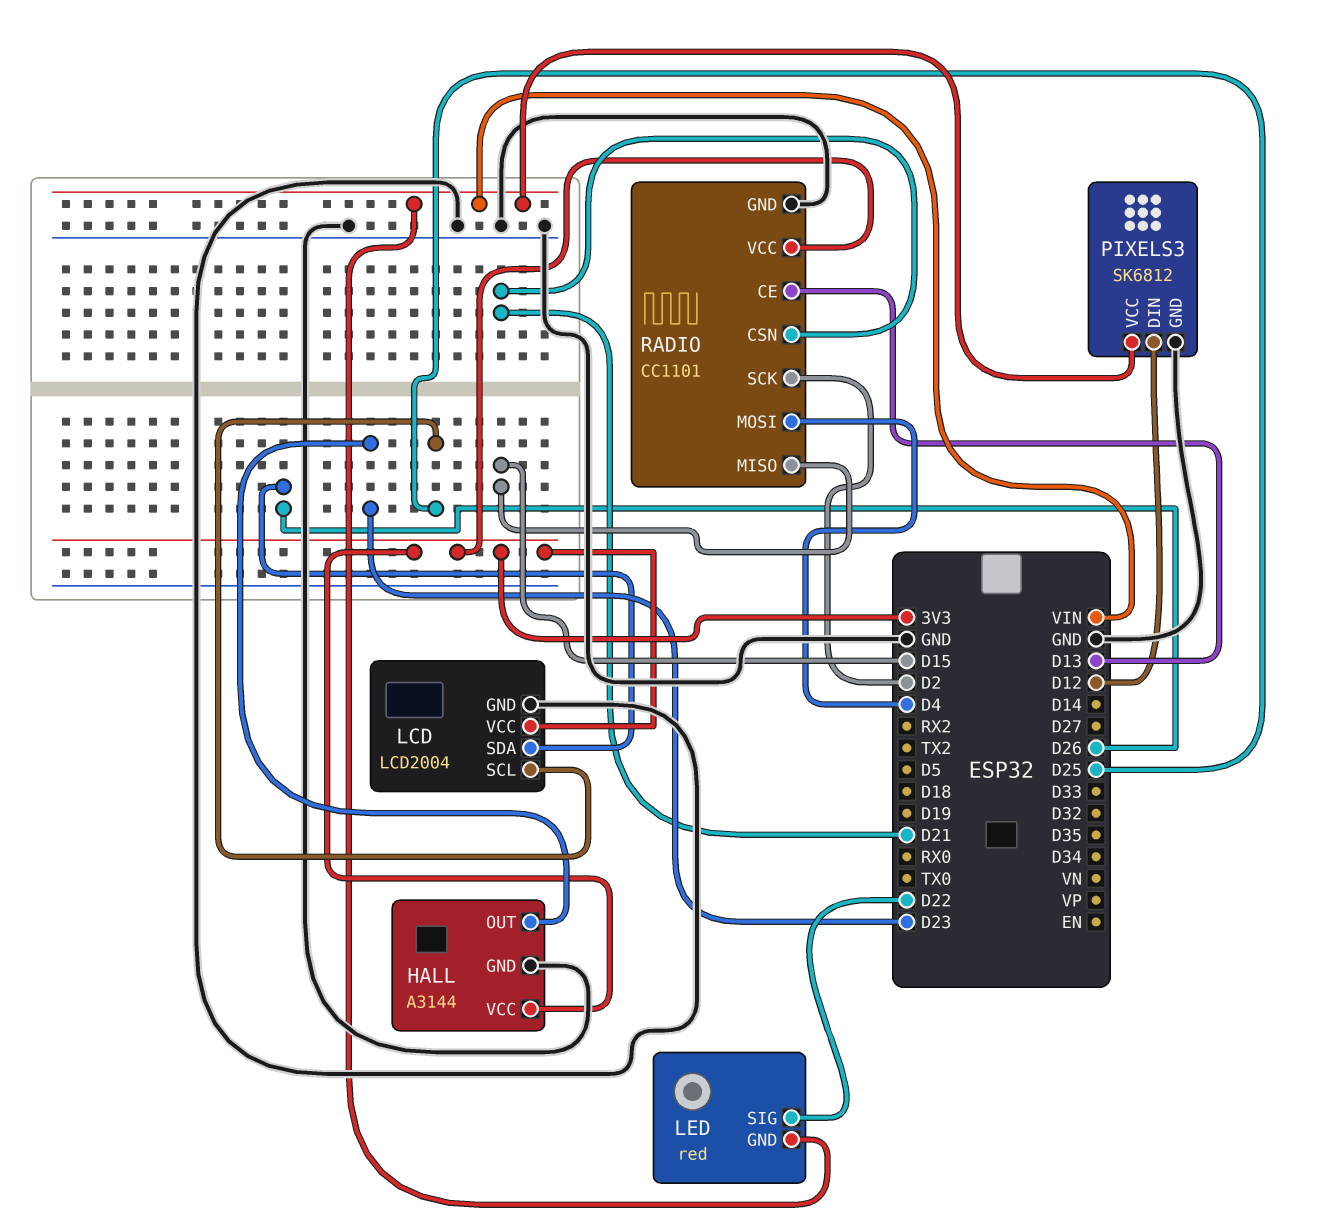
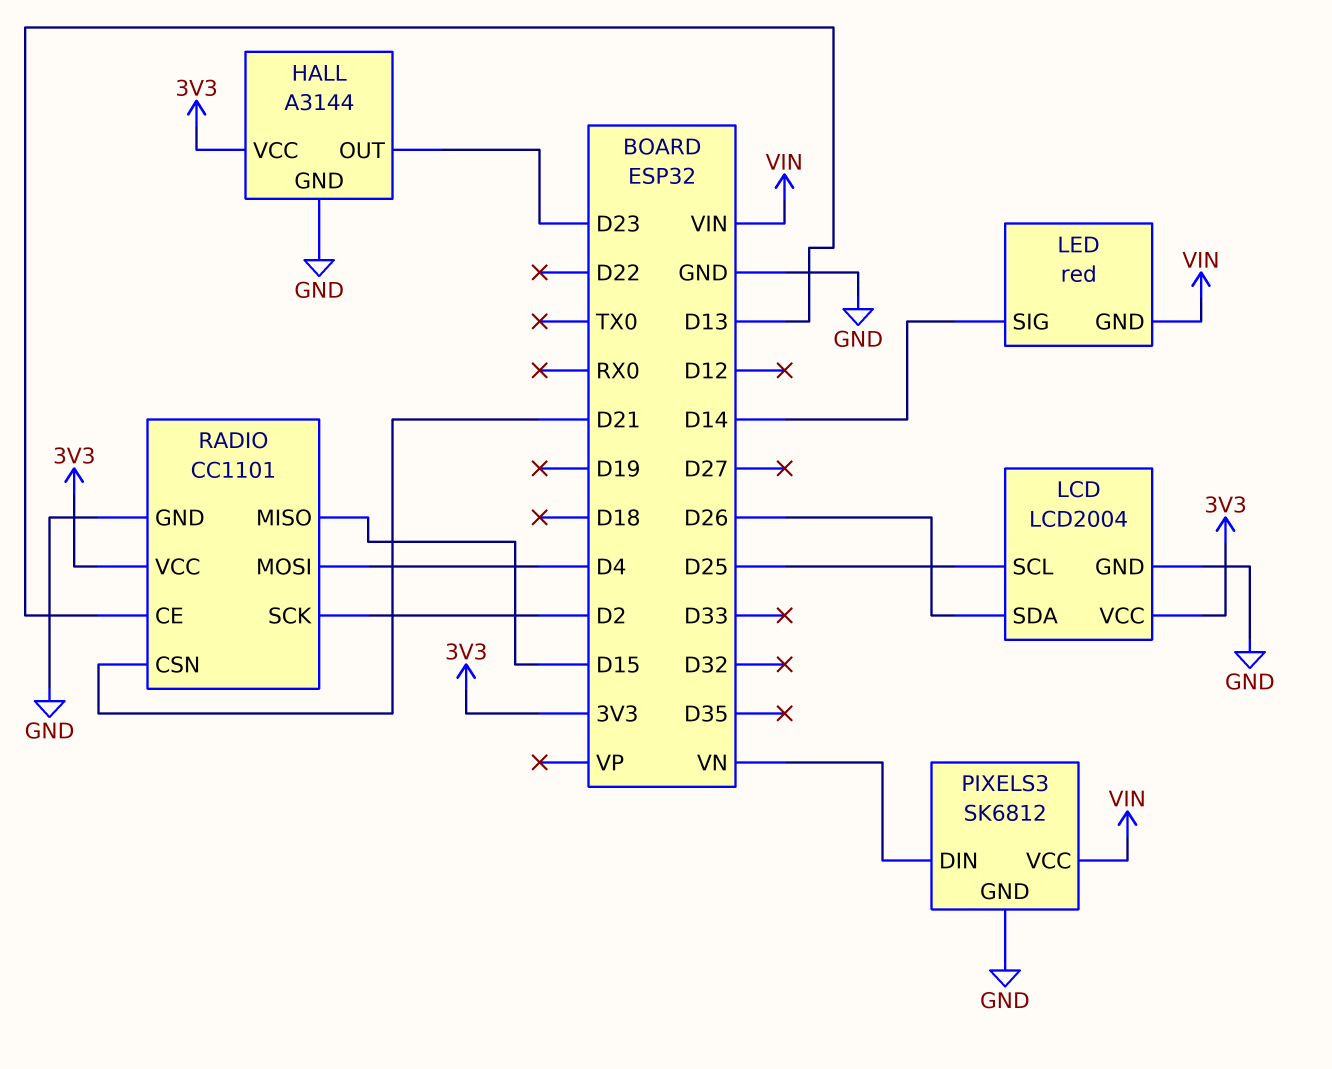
LED pin SIG: D22 -> D14
PIXELS3 pin DIN: D12 -> VN

